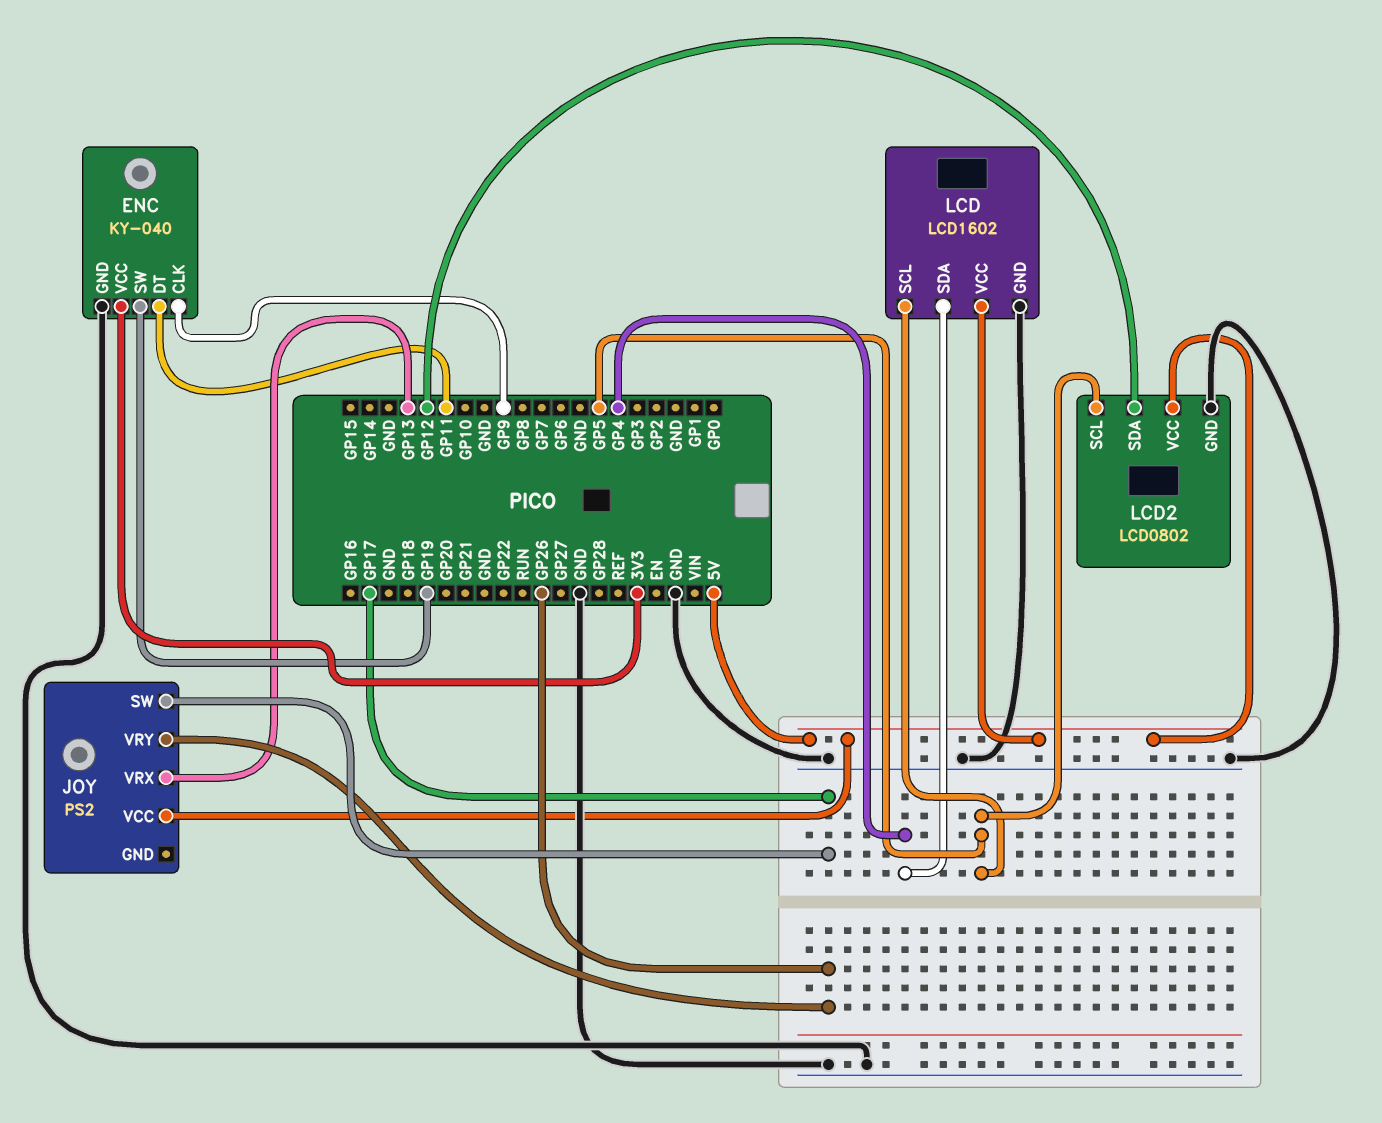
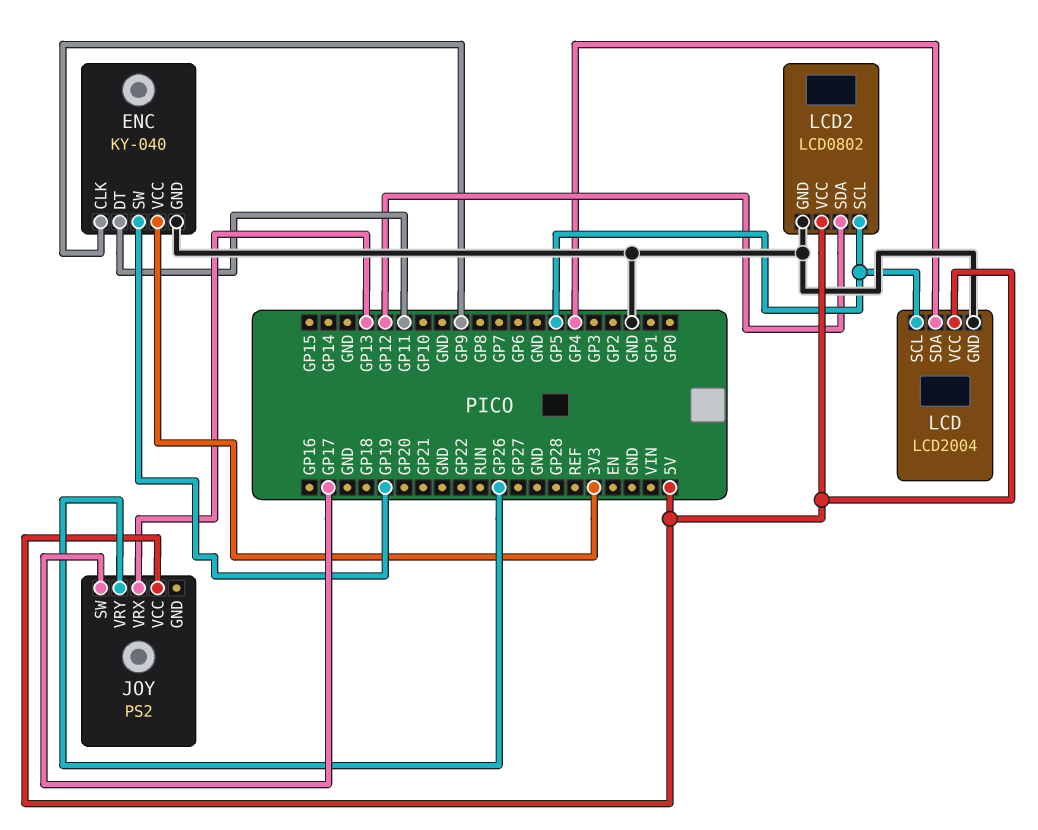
LCD: LCD1602 -> LCD2004

